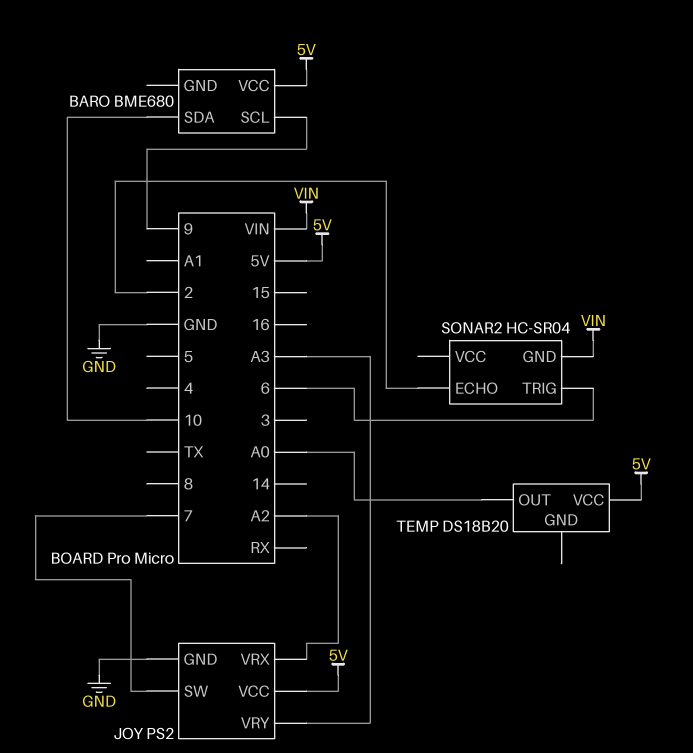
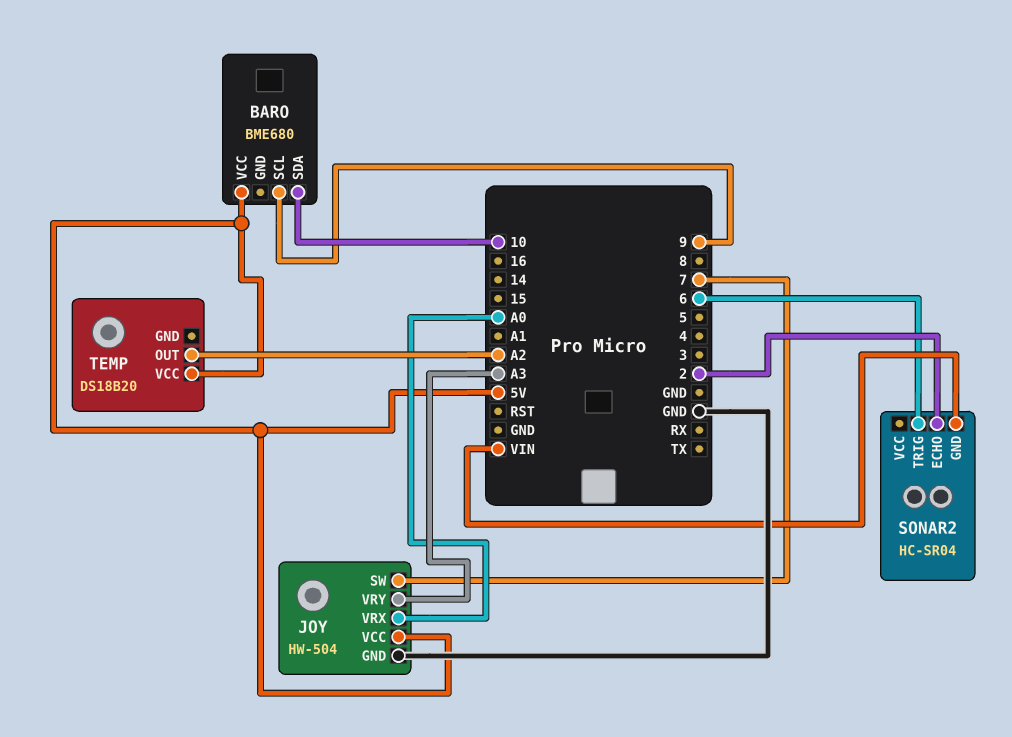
JOY: PS2 -> HW-504
JOY pin VRX: A2 -> A0
TEMP pin OUT: A0 -> A2

